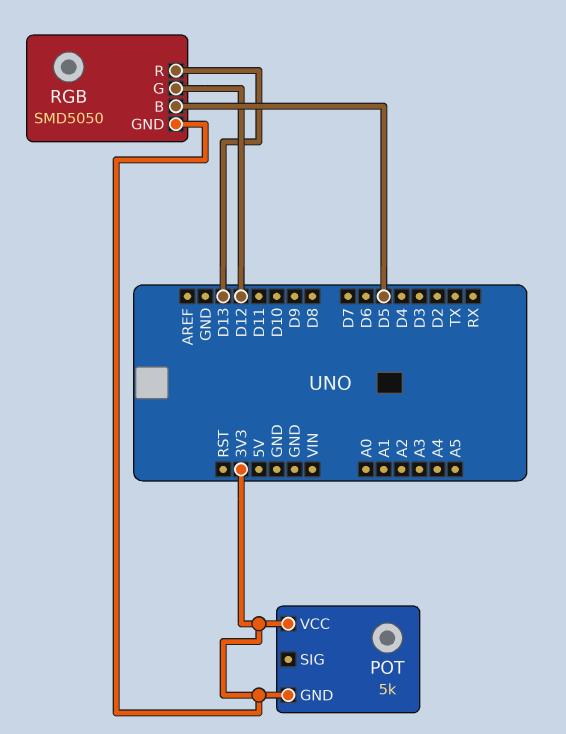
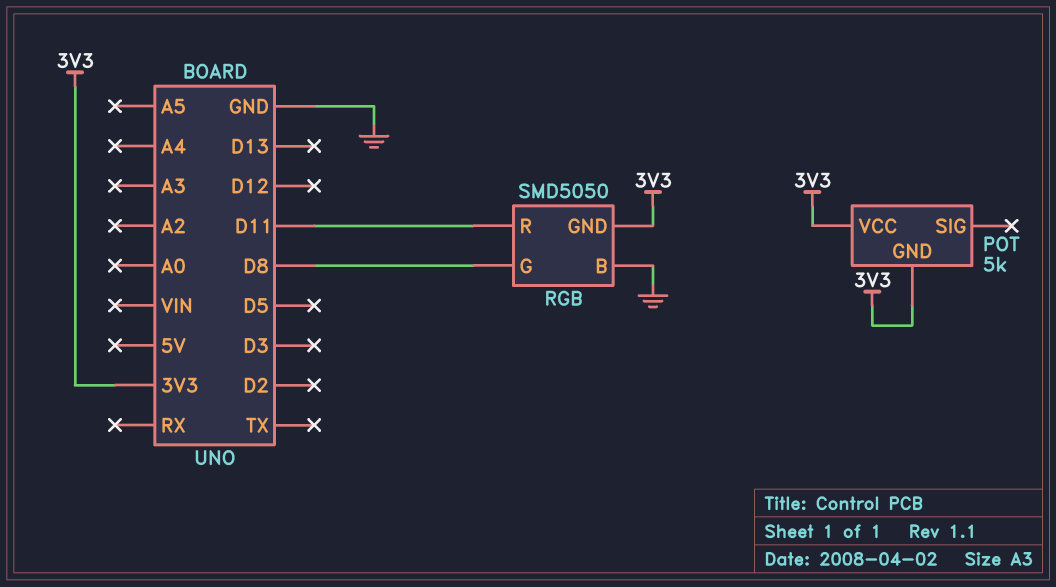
RGB pin B: D5 -> GND
RGB pin G: D12 -> D8
RGB pin R: D13 -> D11

